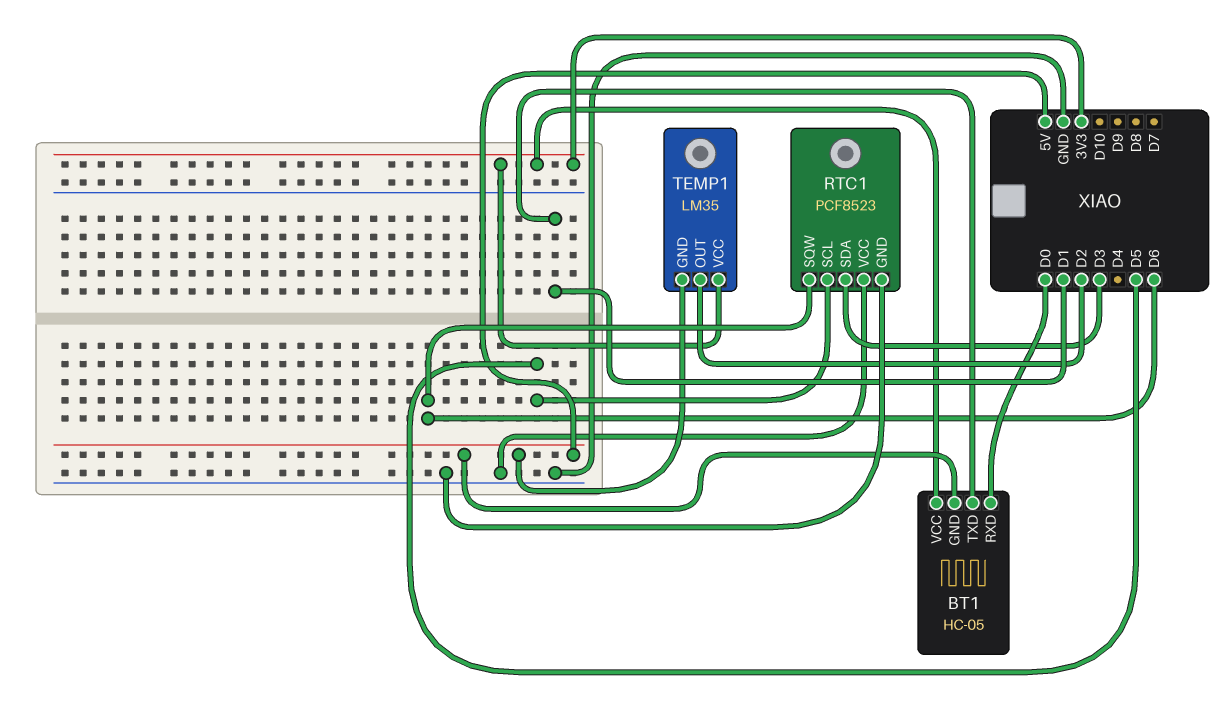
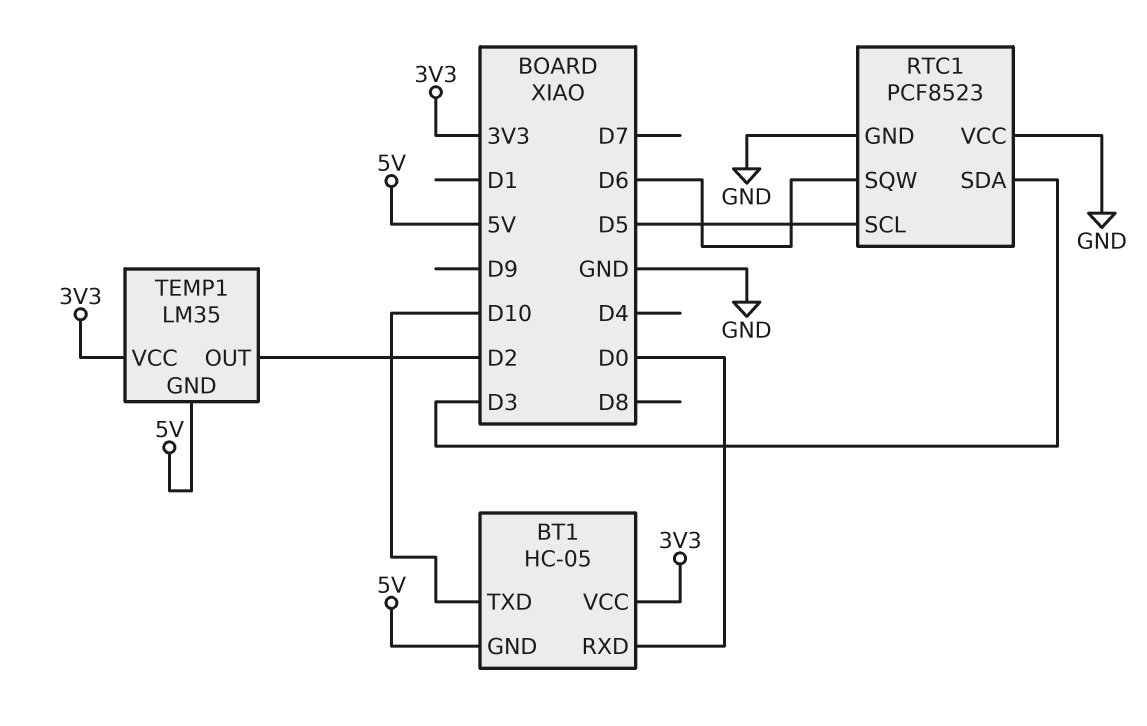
BT1 pin TXD: D1 -> D10

